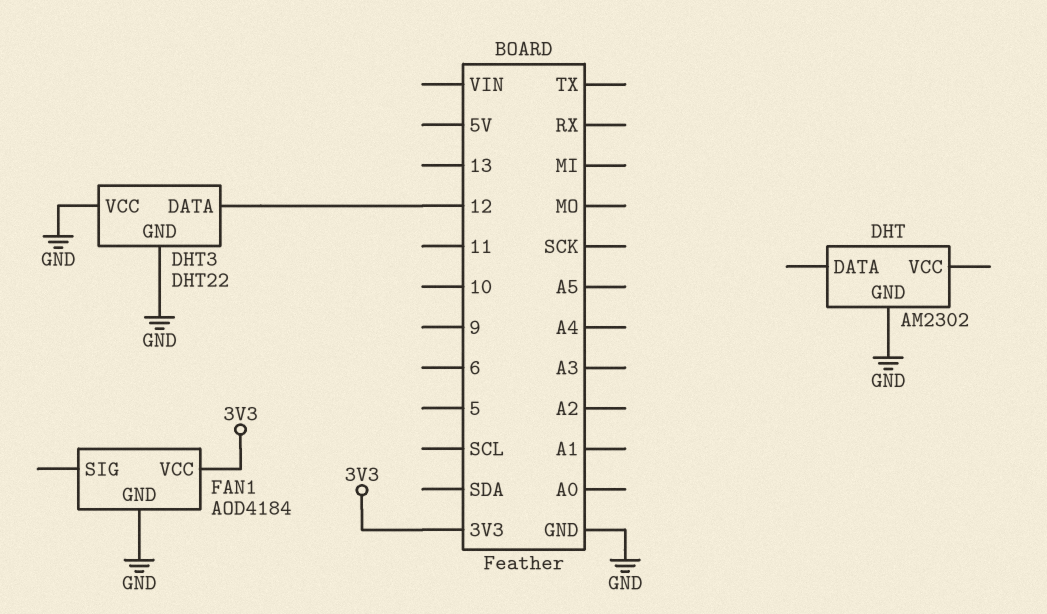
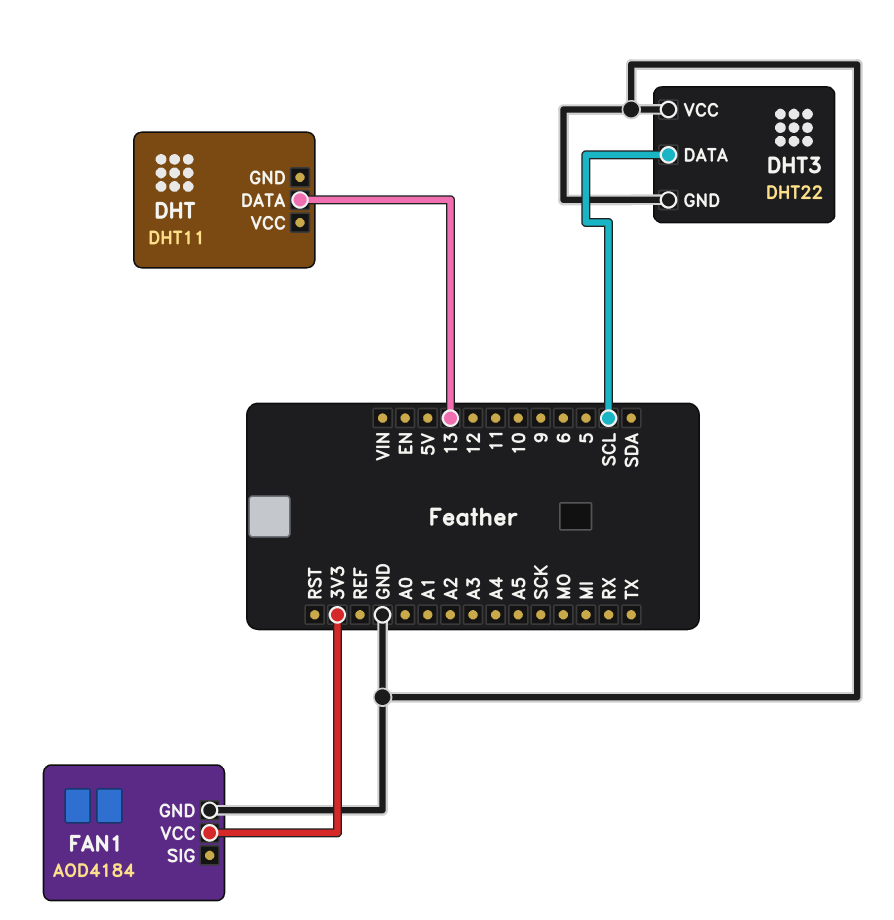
DHT: AM2302 -> DHT11
DHT pin DATA: none -> 13
DHT pin GND: GND -> none
DHT3 pin DATA: 12 -> SCL

